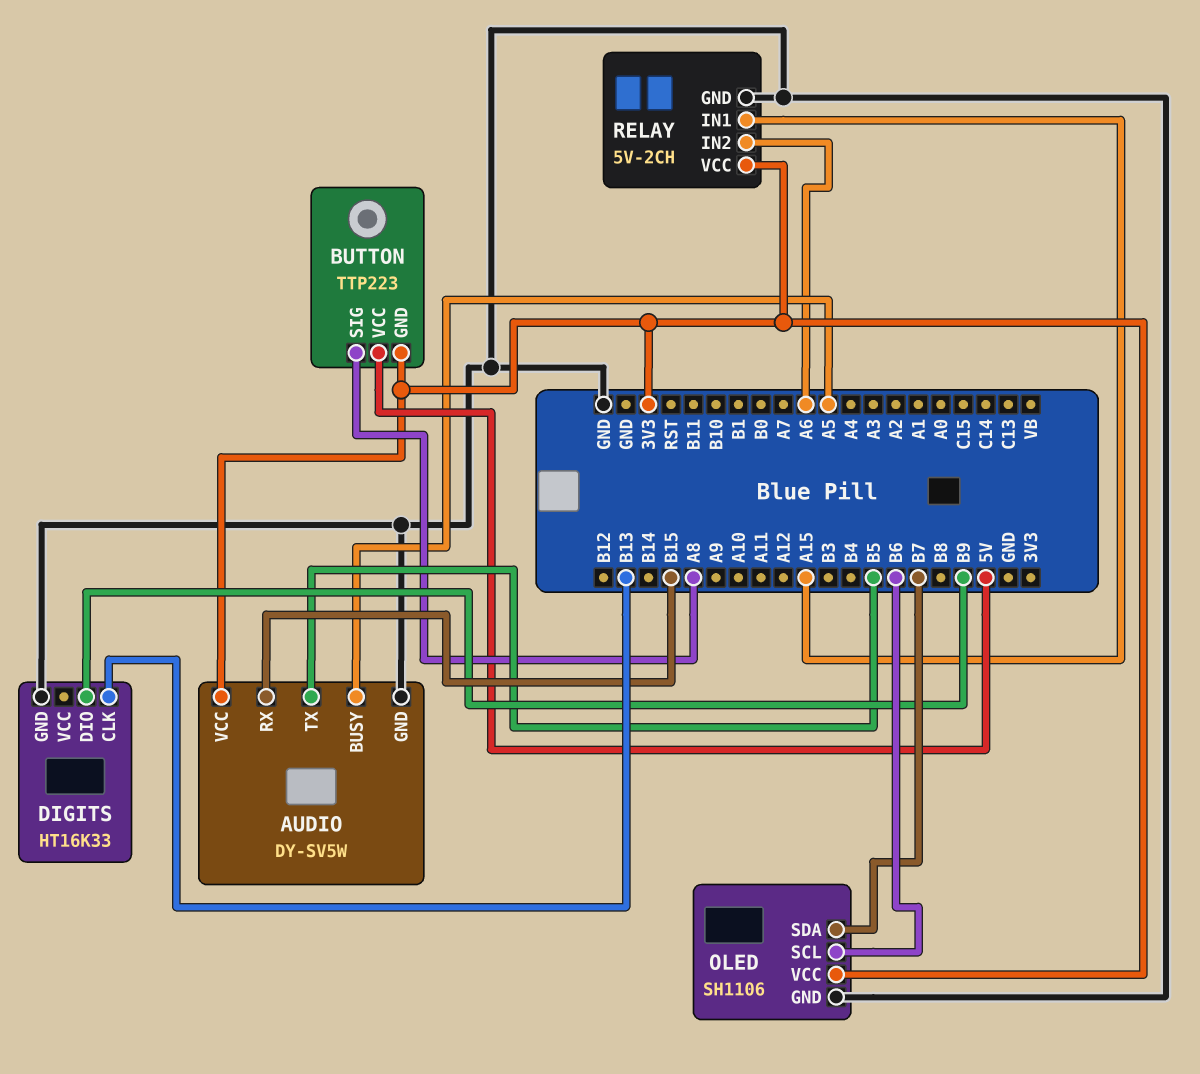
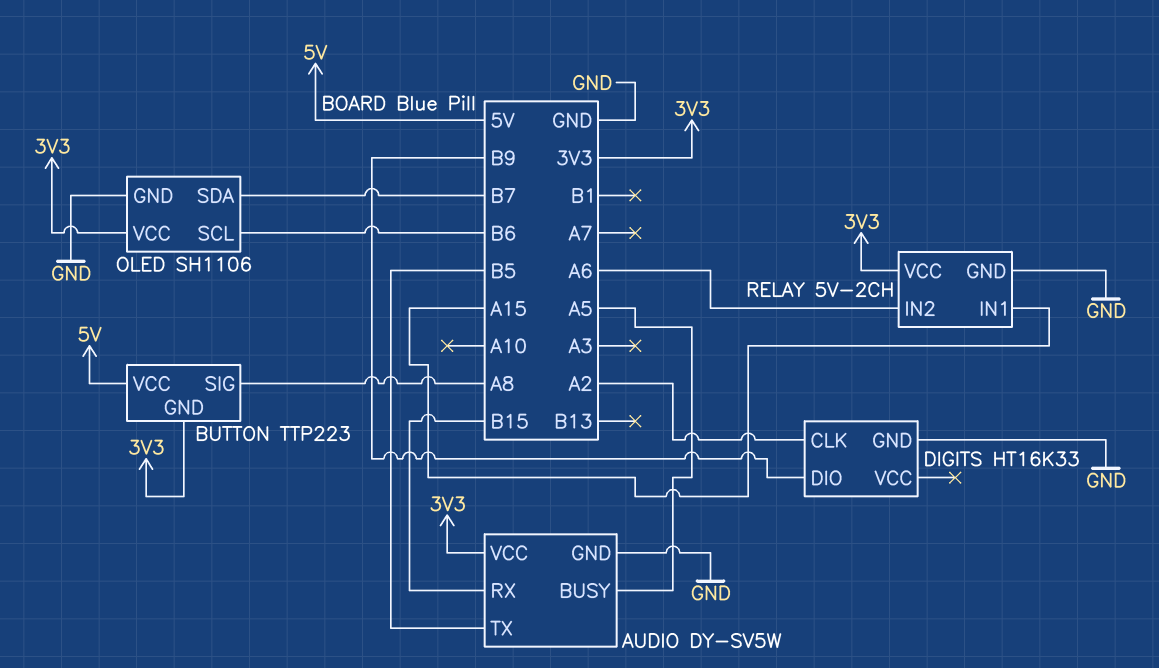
DIGITS pin CLK: B13 -> A2

